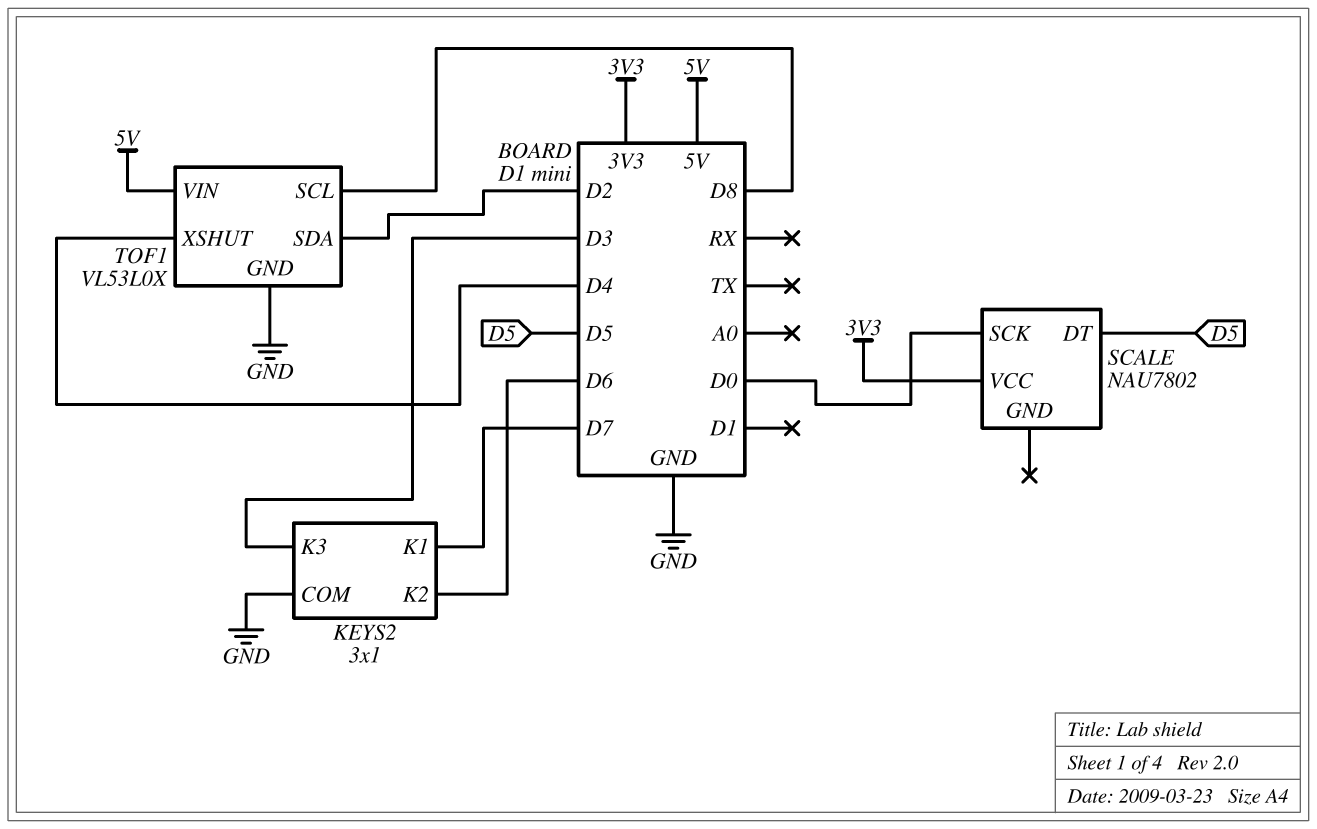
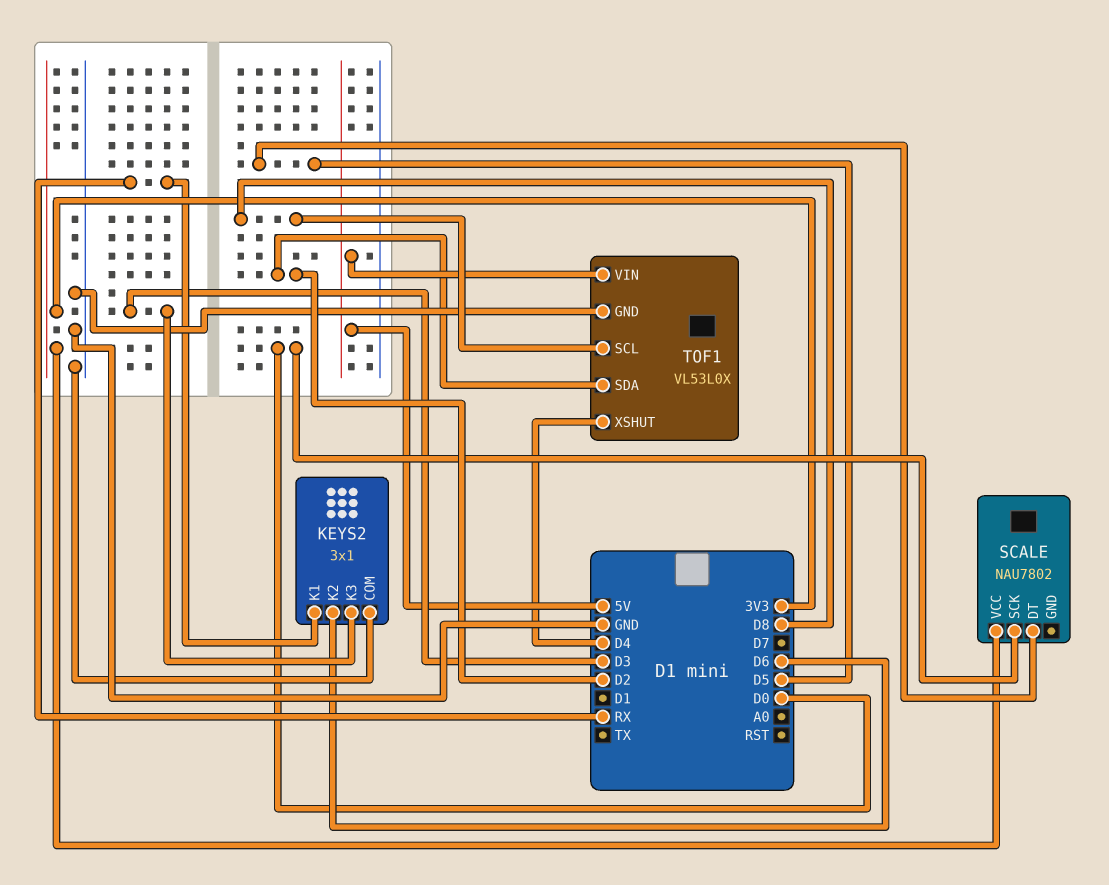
KEYS2 pin K1: D7 -> RX

